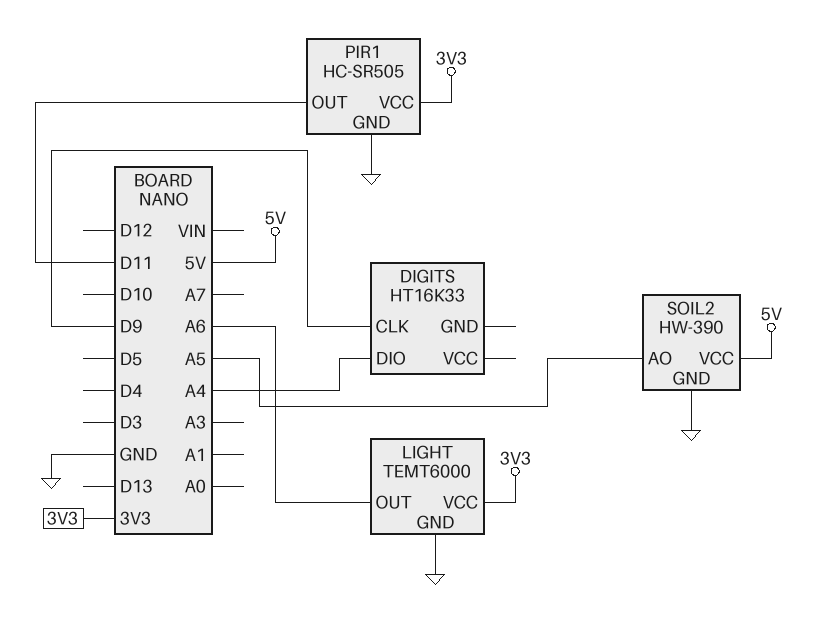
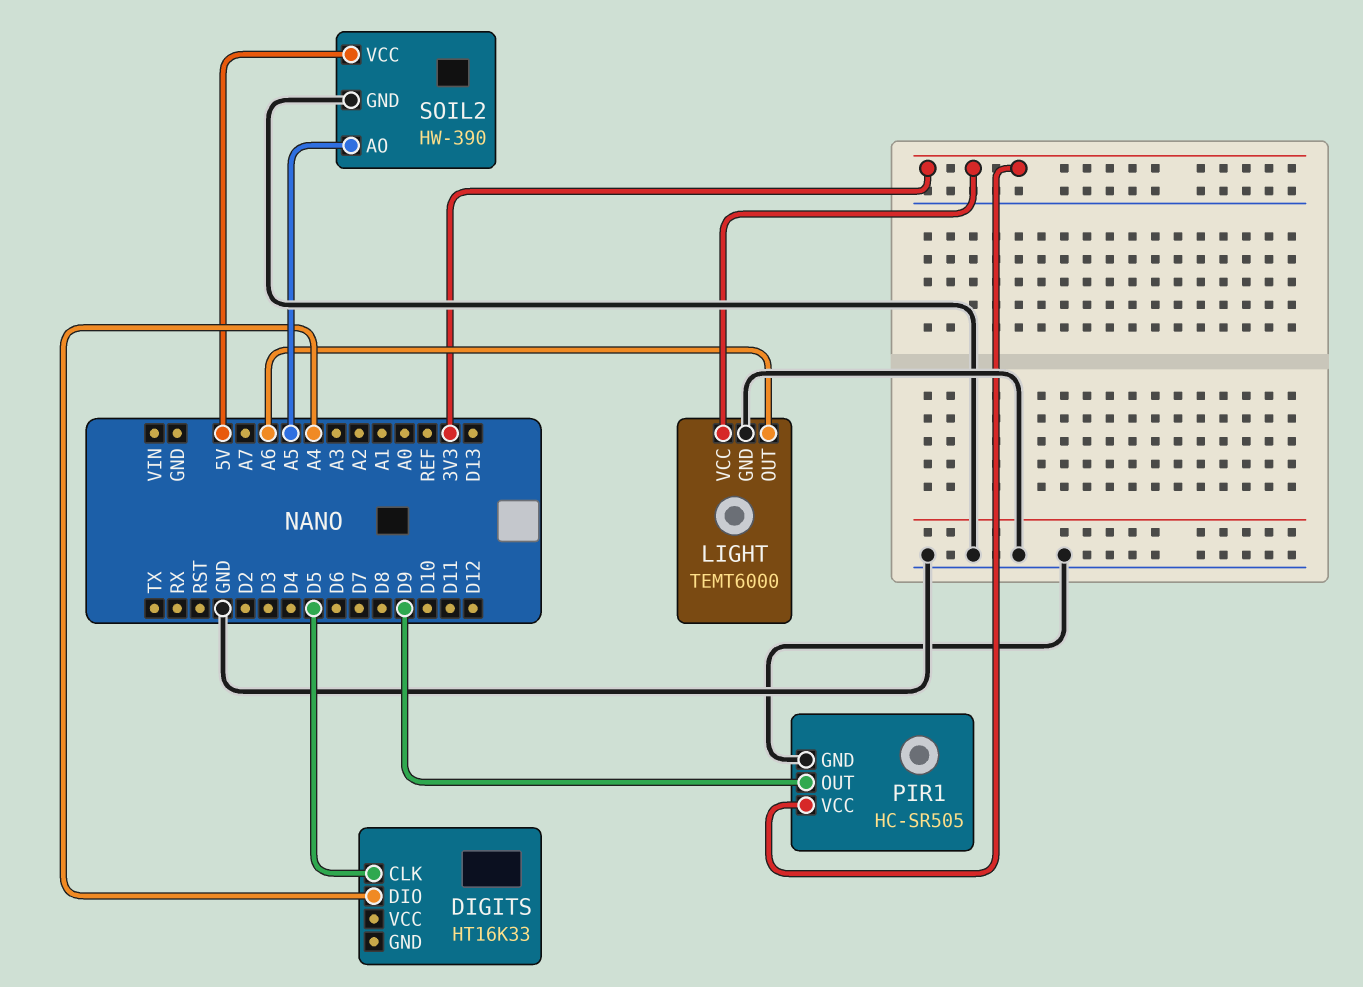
DIGITS pin CLK: D9 -> D5
PIR1 pin OUT: D11 -> D9

